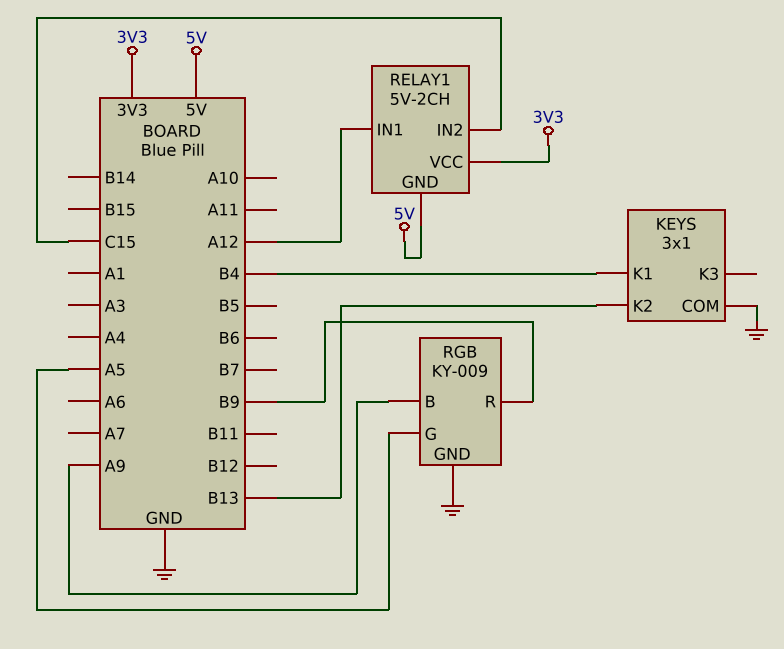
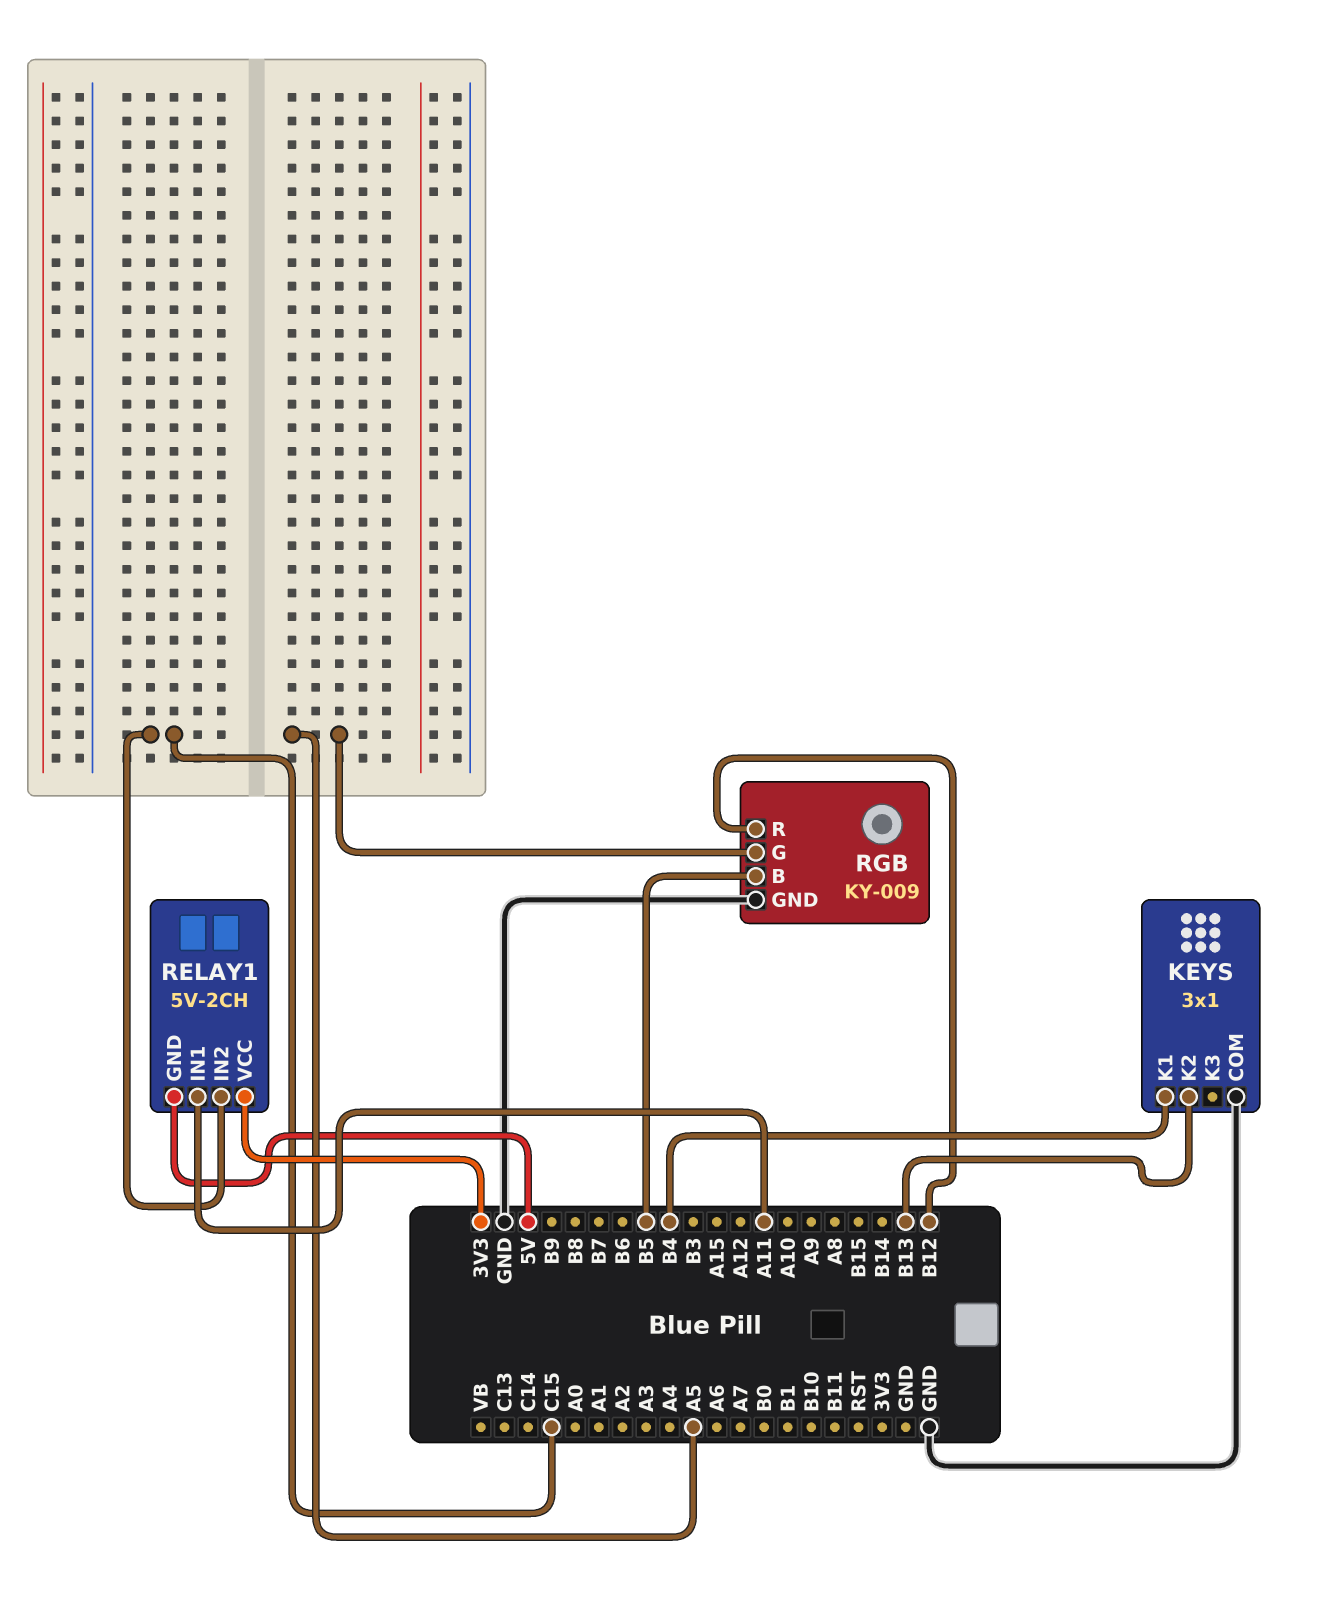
RELAY1 pin IN1: A12 -> A11
RGB pin B: A9 -> B5
RGB pin R: B9 -> B12

